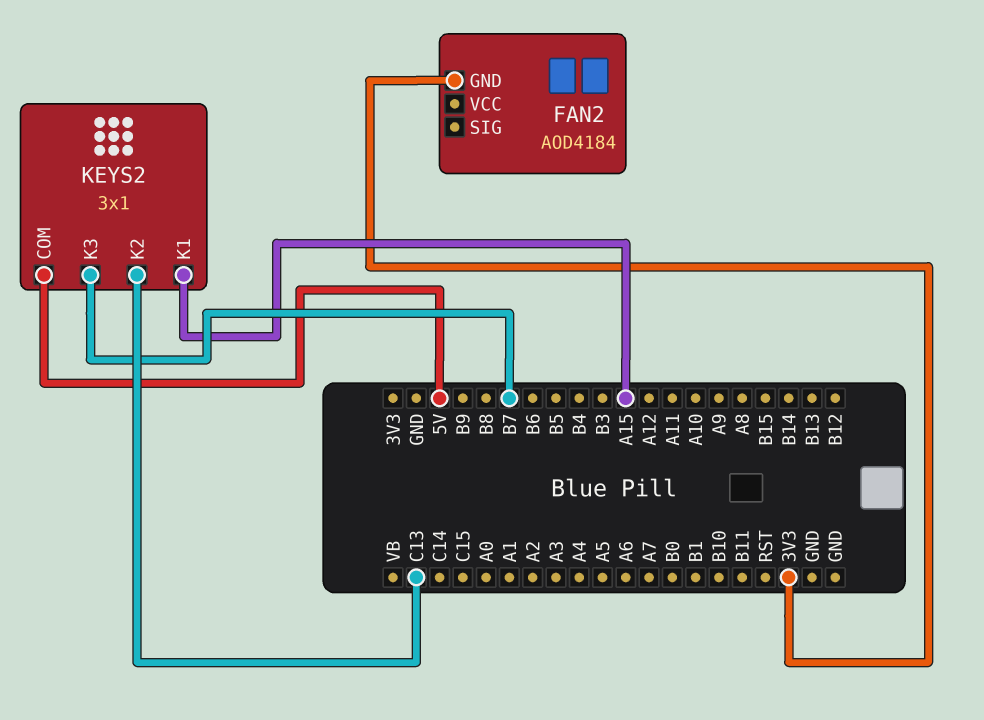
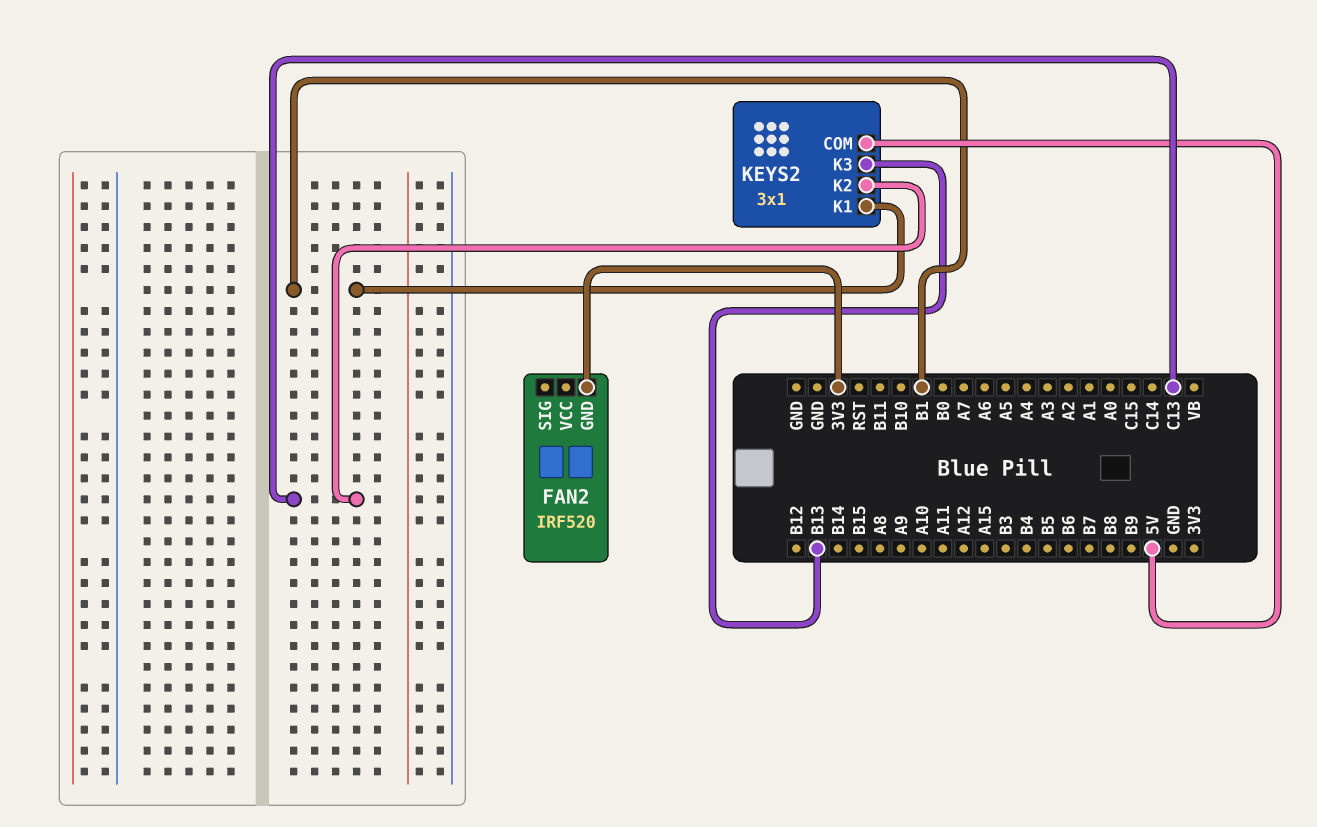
FAN2: AOD4184 -> IRF520
KEYS2 pin K1: A15 -> B1
KEYS2 pin K3: B7 -> B13

